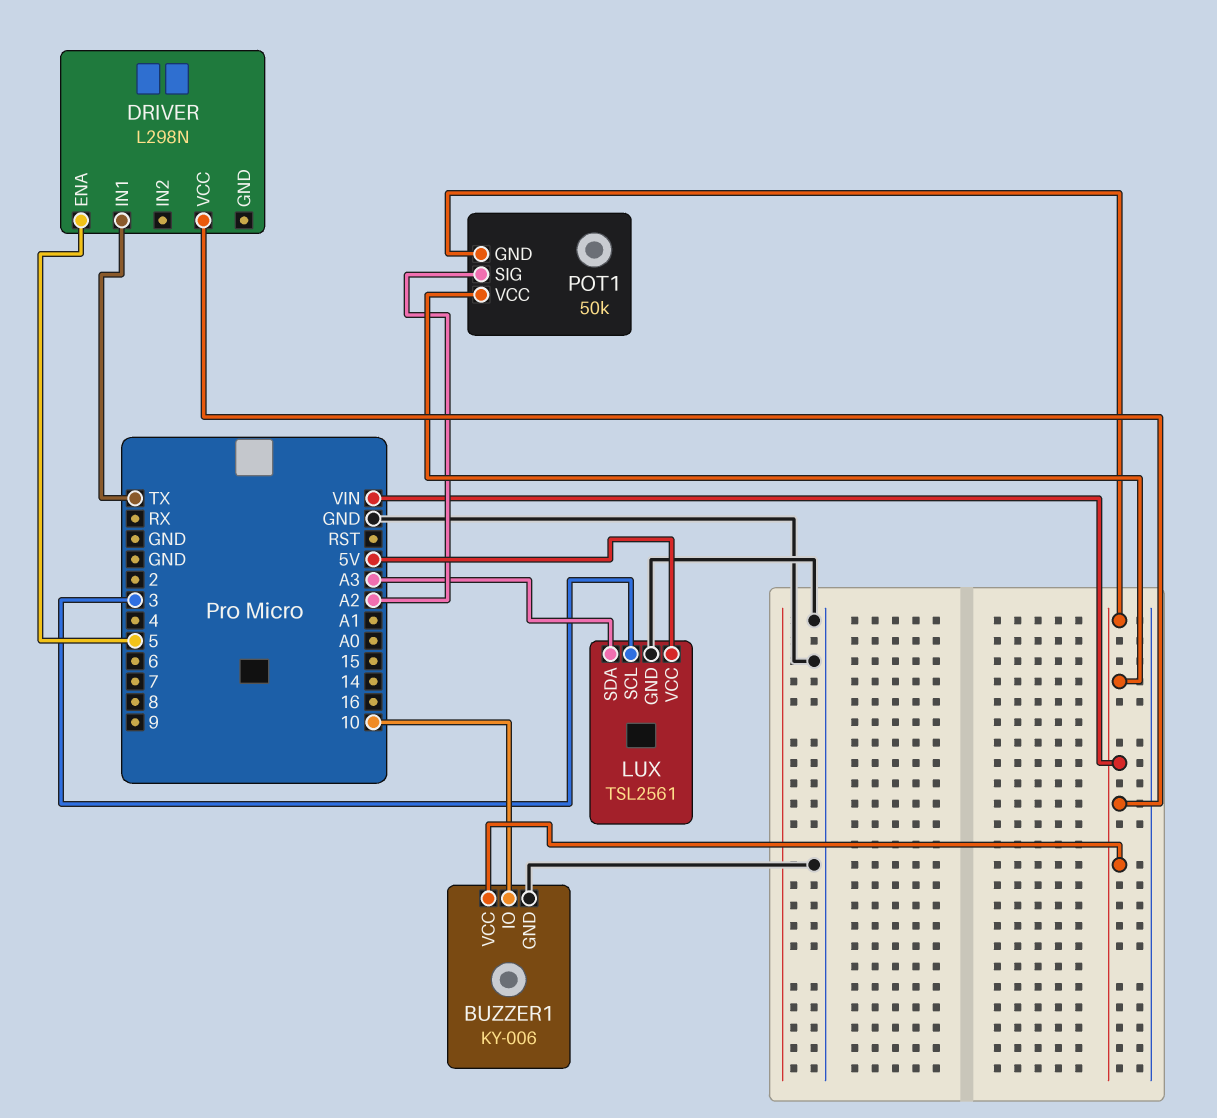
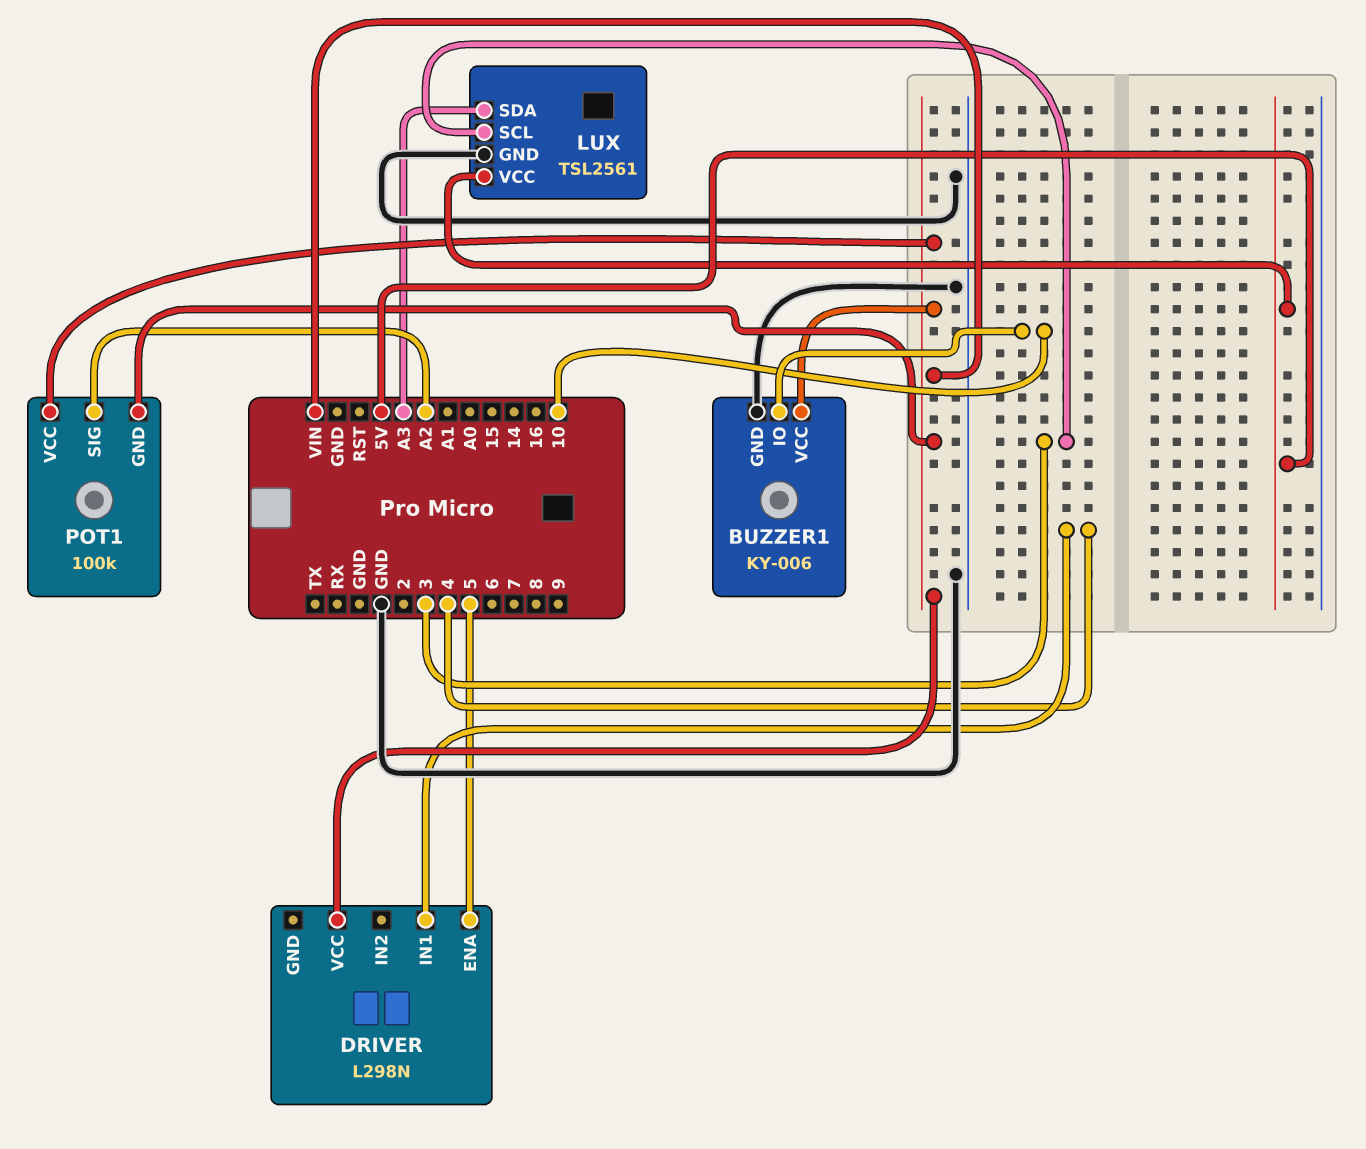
DRIVER pin IN1: TX -> 4
POT1: 50k -> 100k

